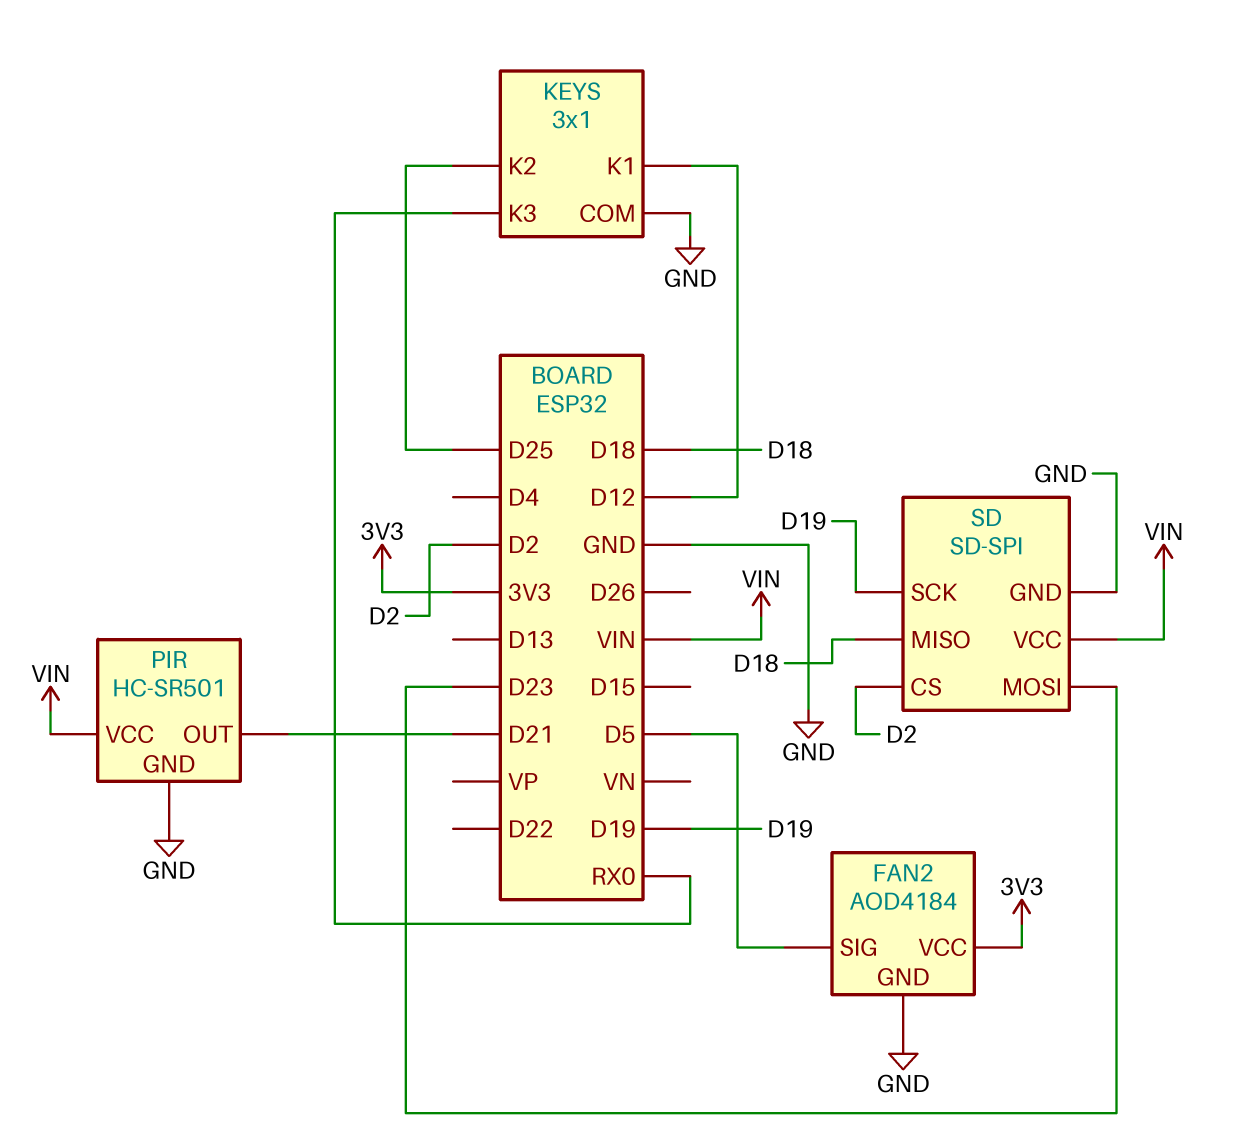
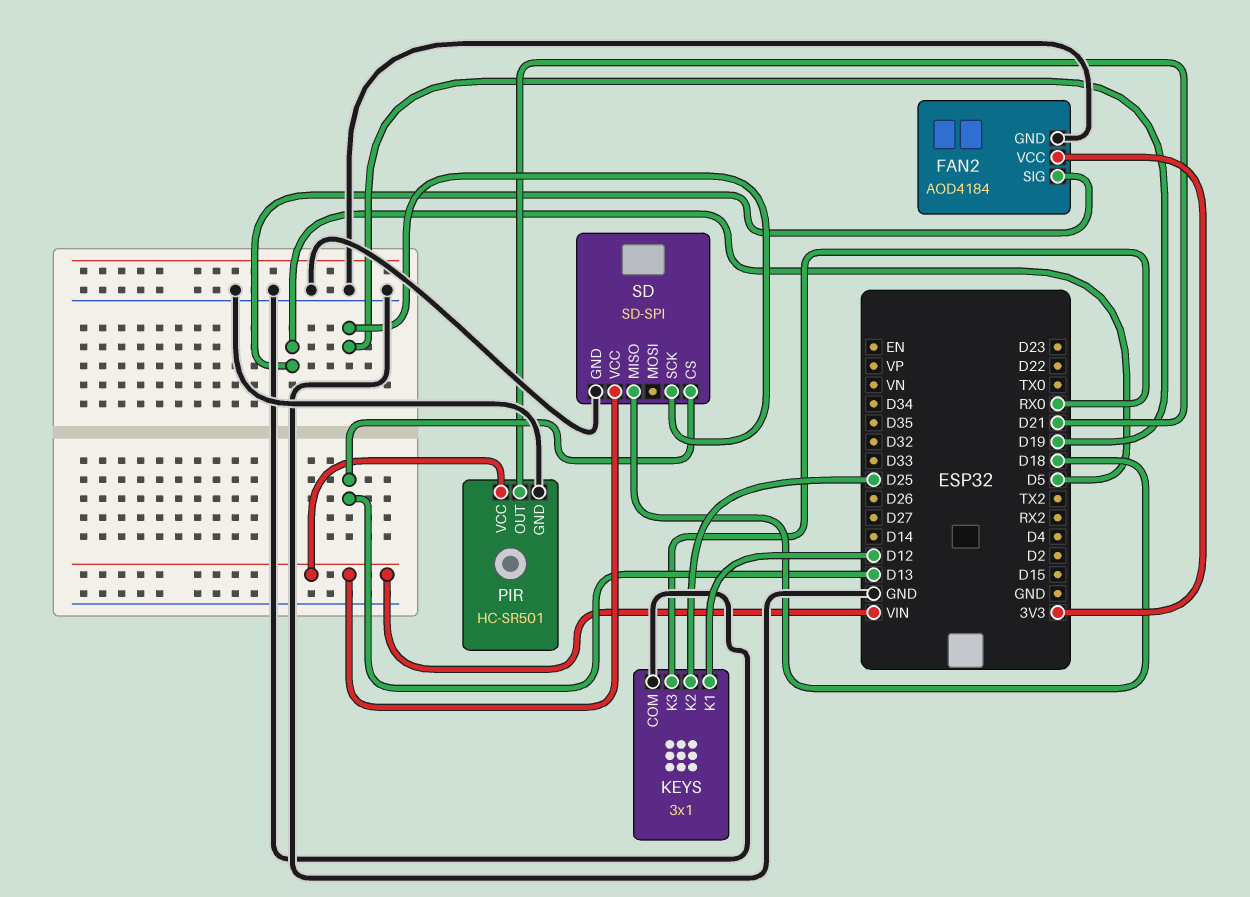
SD pin CS: D2 -> D13
SD pin MOSI: D23 -> none

